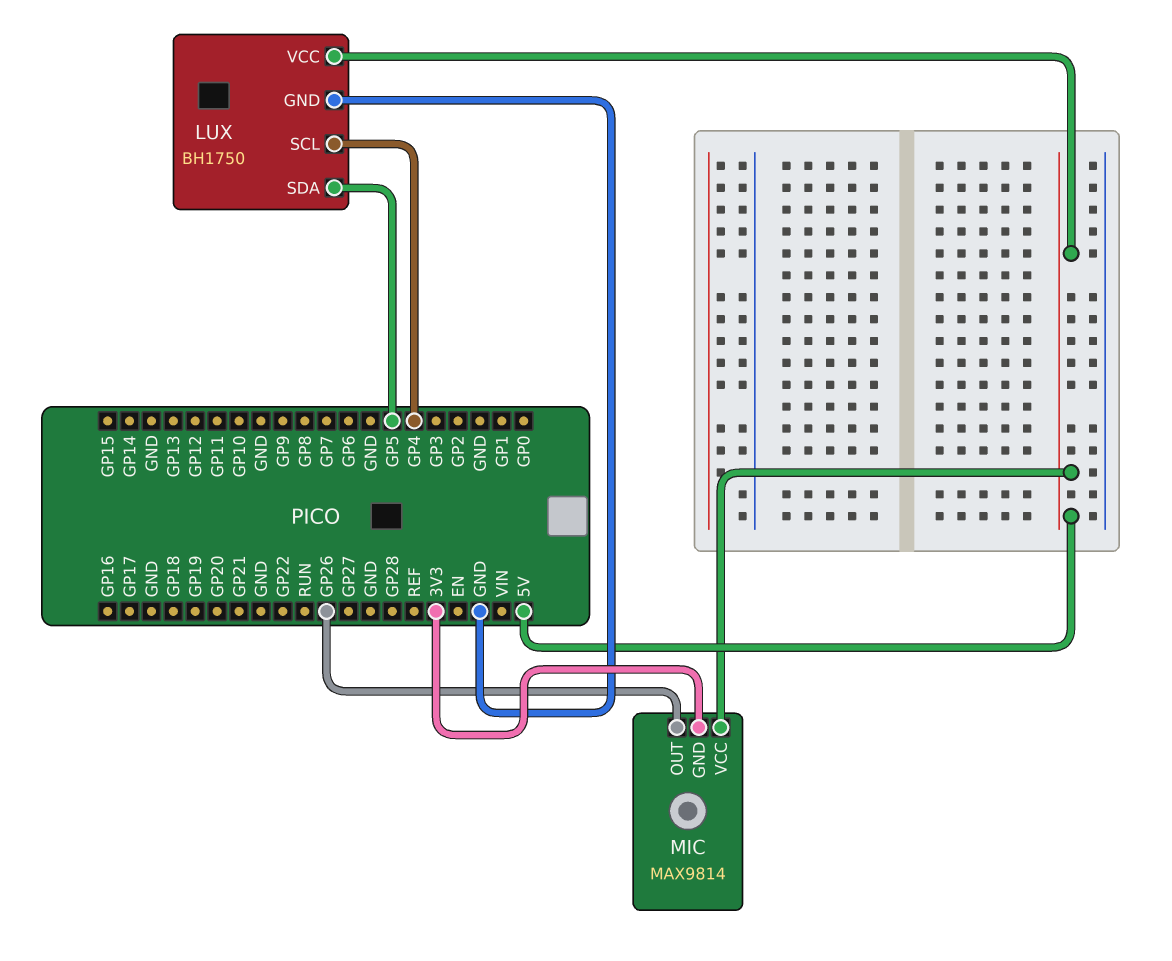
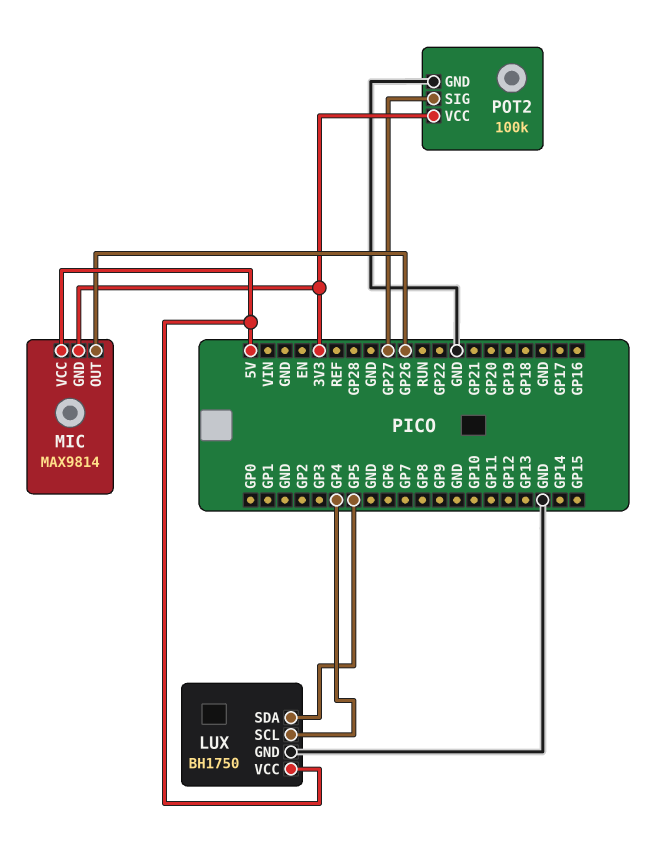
POT2: none -> 100k
POT2 pin GND: none -> GND
POT2 pin SIG: none -> GP27
POT2 pin VCC: none -> 3V3

